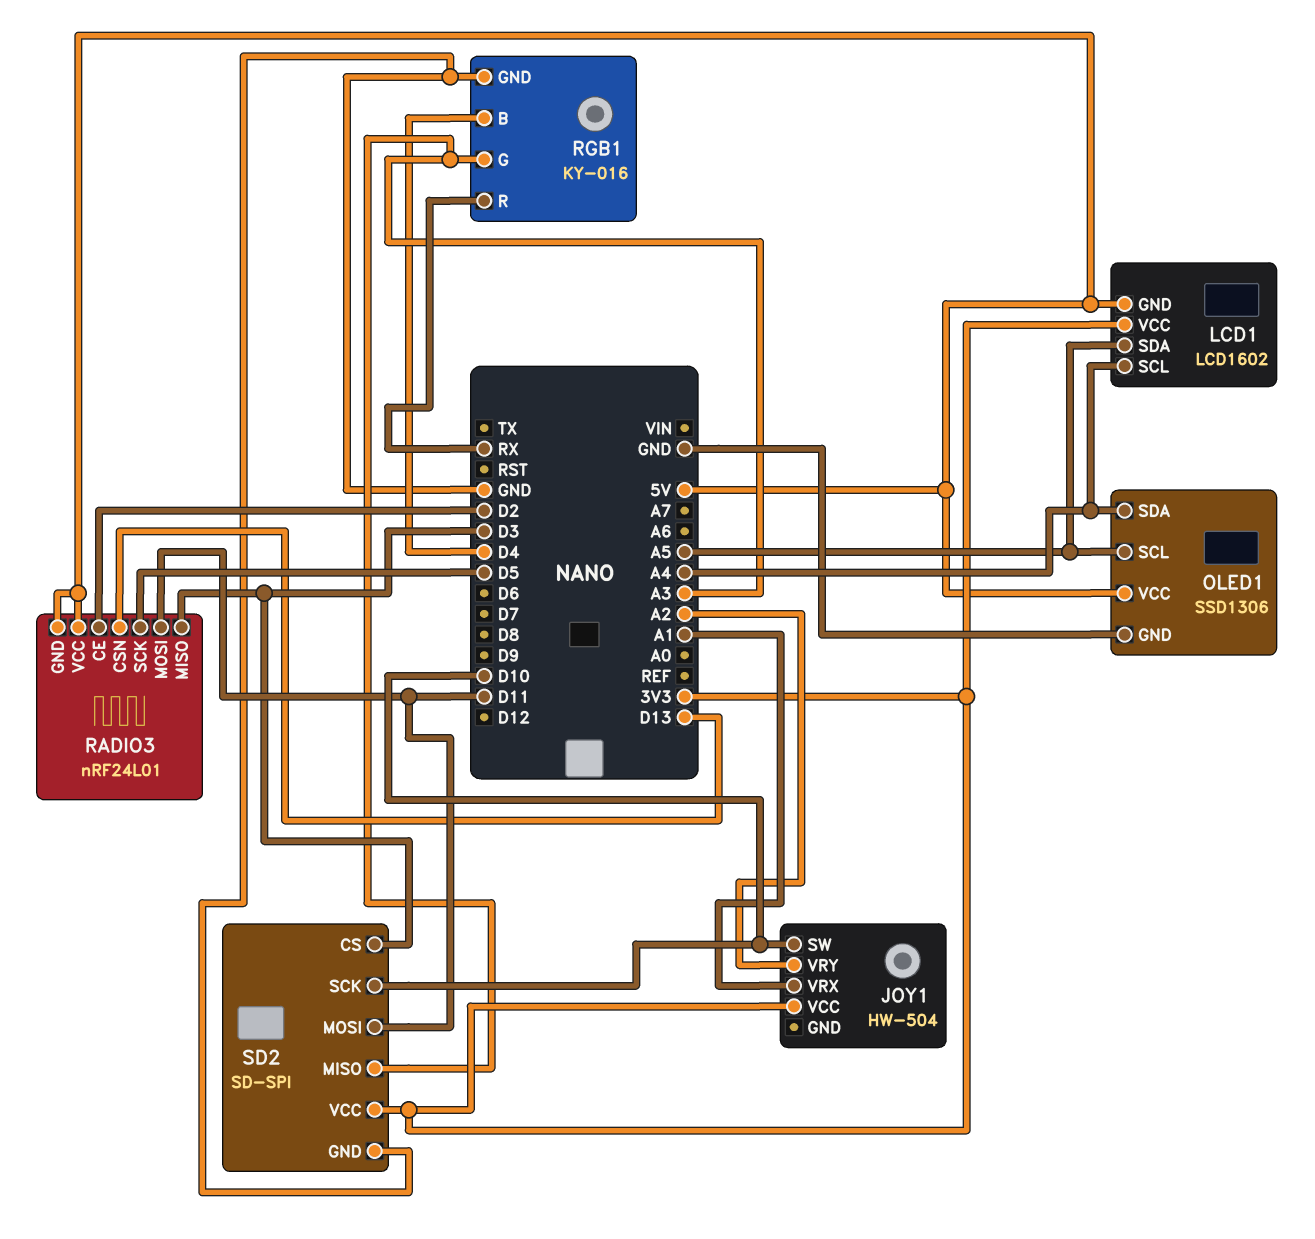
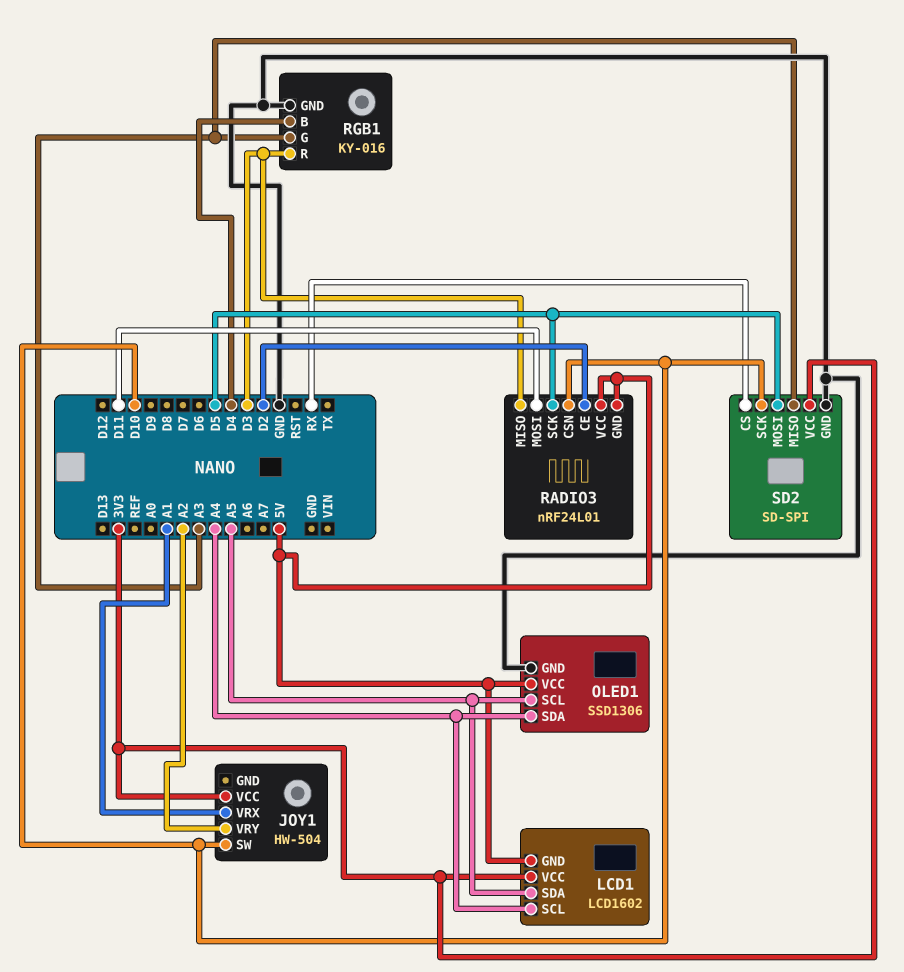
RADIO3 pin CSN: D13 -> D10
RGB1 pin R: RX -> D3
SD2 pin CS: D3 -> RX
SD2 pin MOSI: D11 -> D5

